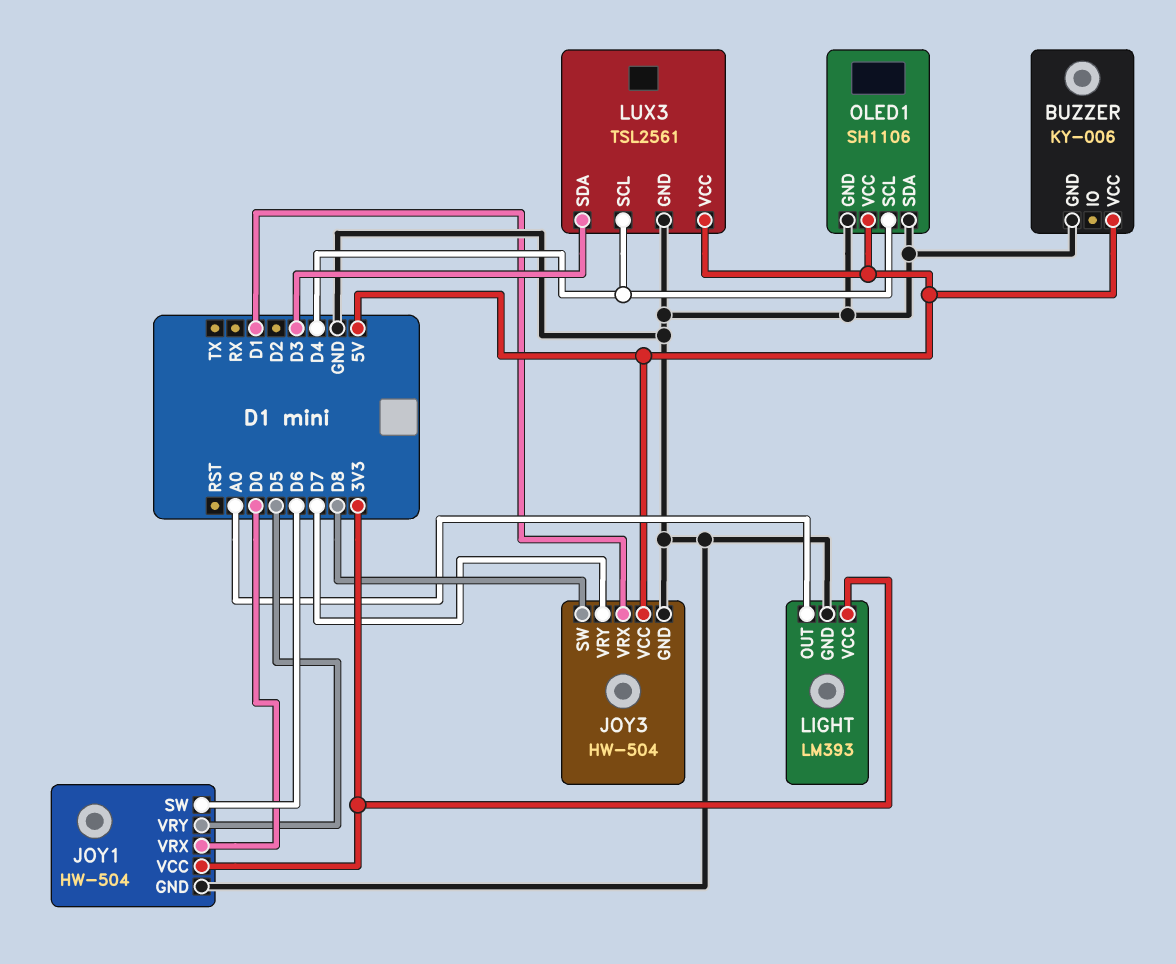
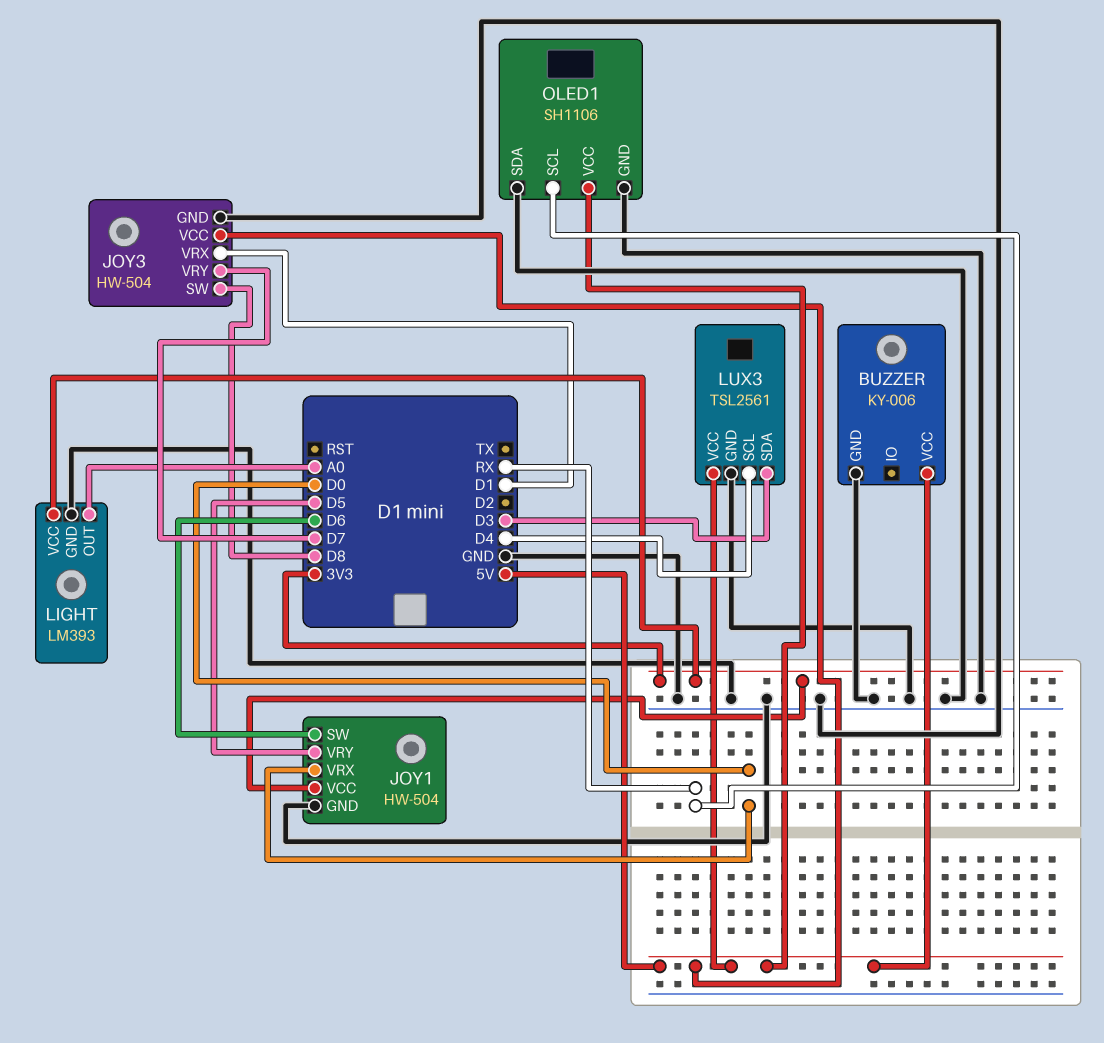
OLED1 pin SCL: D4 -> RX

